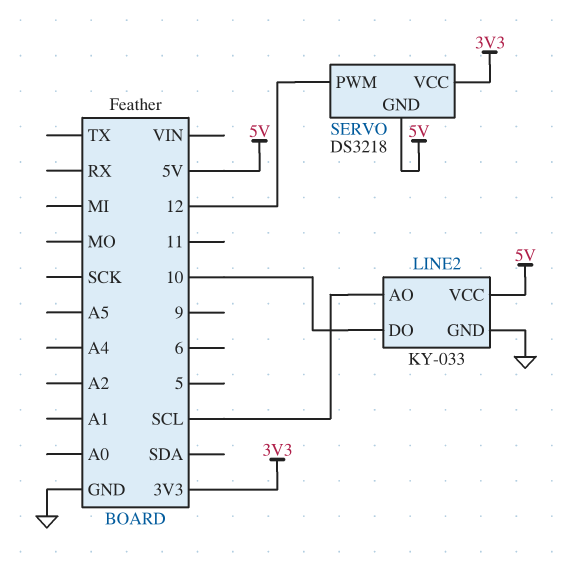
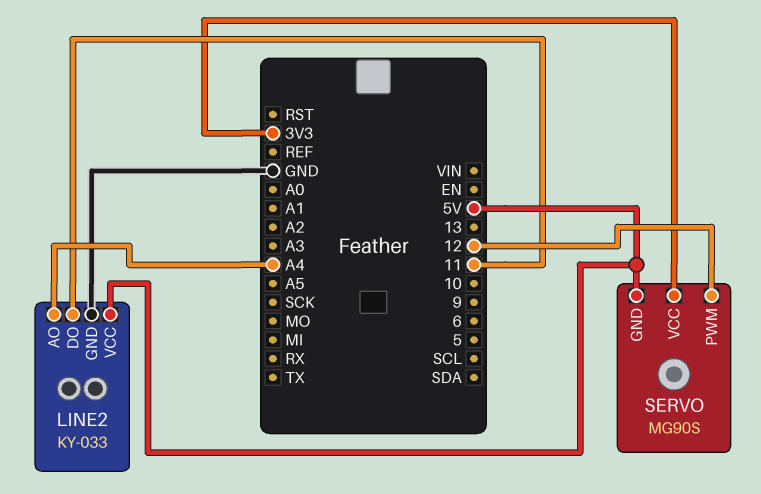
LINE2 pin AO: SCL -> A4
LINE2 pin DO: 10 -> 11
SERVO: DS3218 -> MG90S

